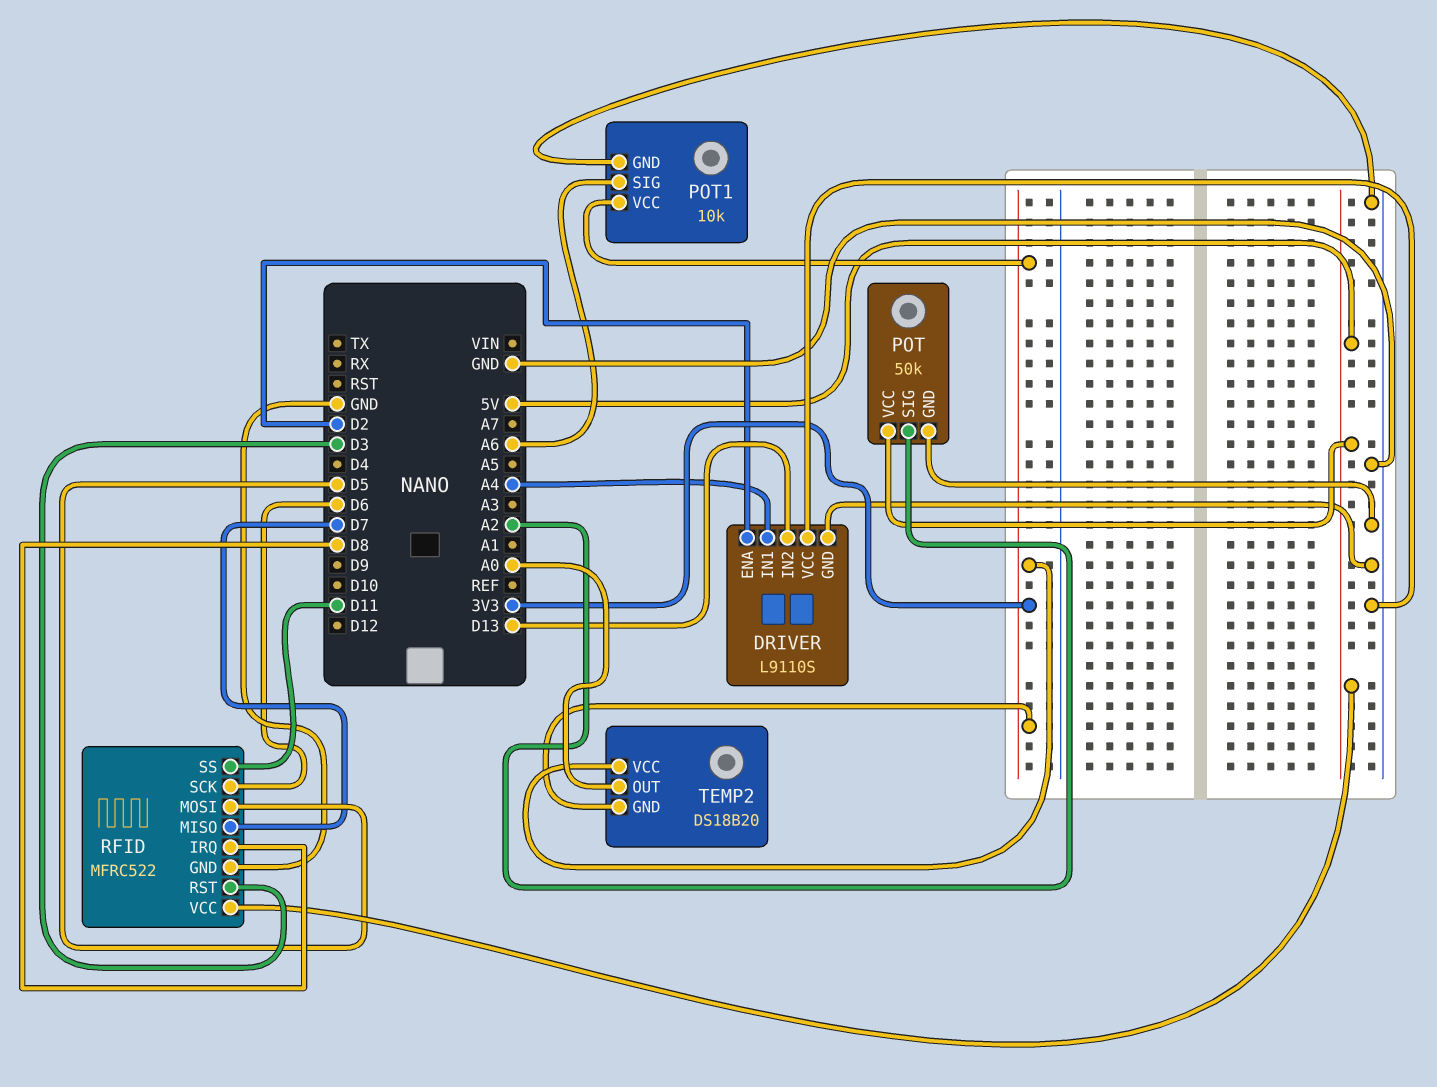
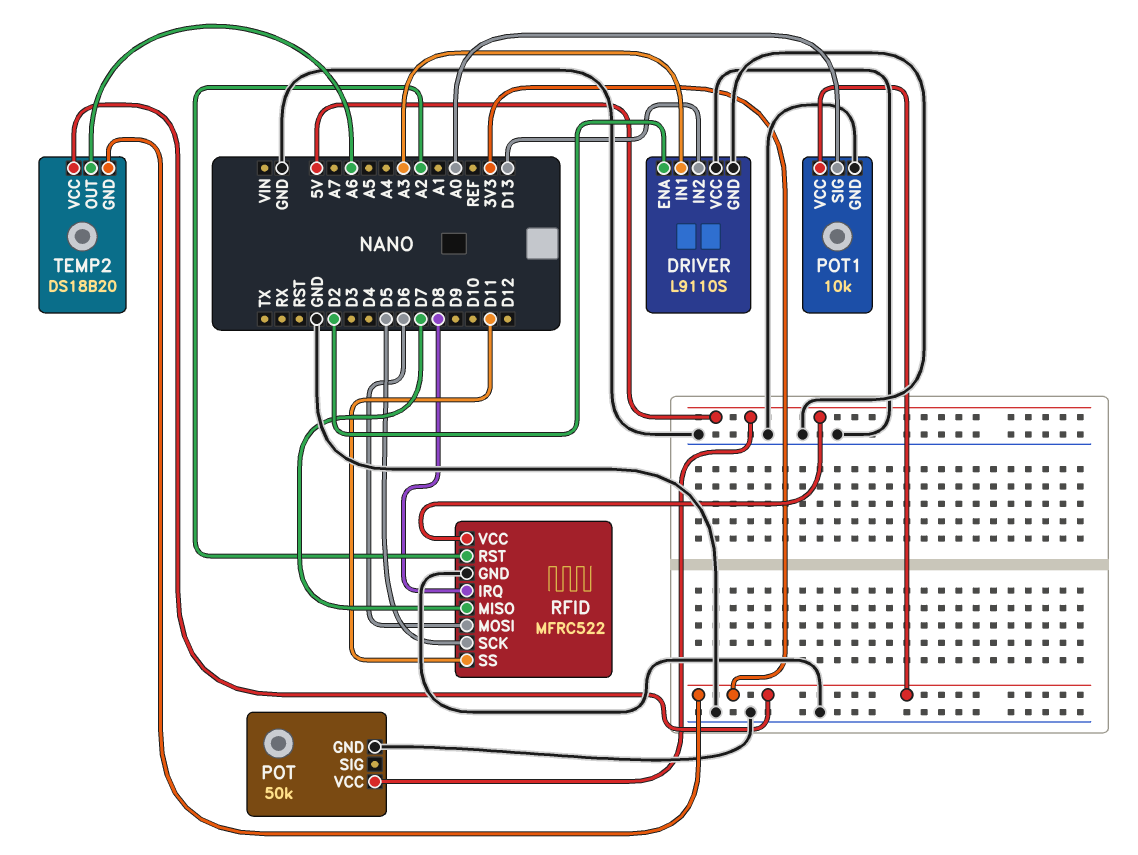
DRIVER pin IN1: A4 -> A3
POT pin SIG: A2 -> none
POT1 pin SIG: A6 -> A0
RFID pin MOSI: D5 -> D6
RFID pin RST: D3 -> A2
RFID pin SCK: D6 -> D5
TEMP2 pin OUT: A0 -> A6

